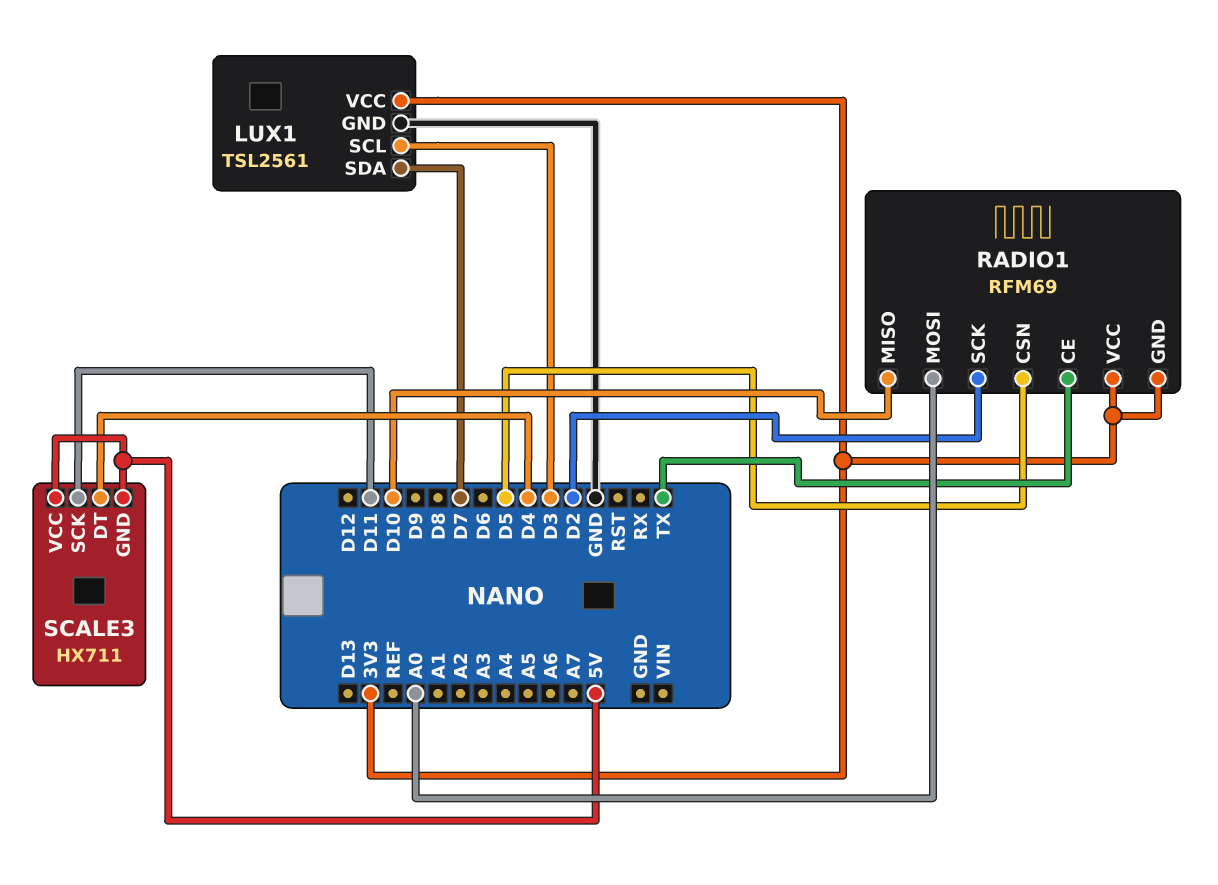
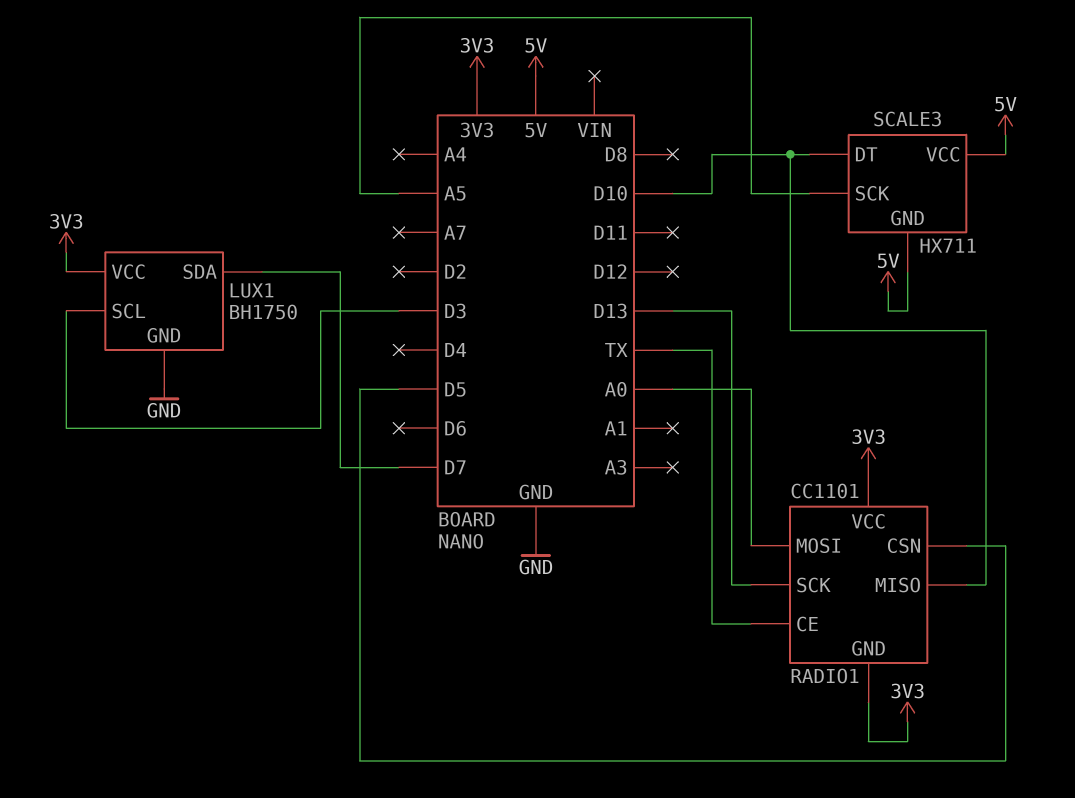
LUX1: TSL2561 -> BH1750
RADIO1: RFM69 -> CC1101
RADIO1 pin SCK: D2 -> D13
SCALE3 pin DT: D4 -> D10
SCALE3 pin SCK: D11 -> A5

